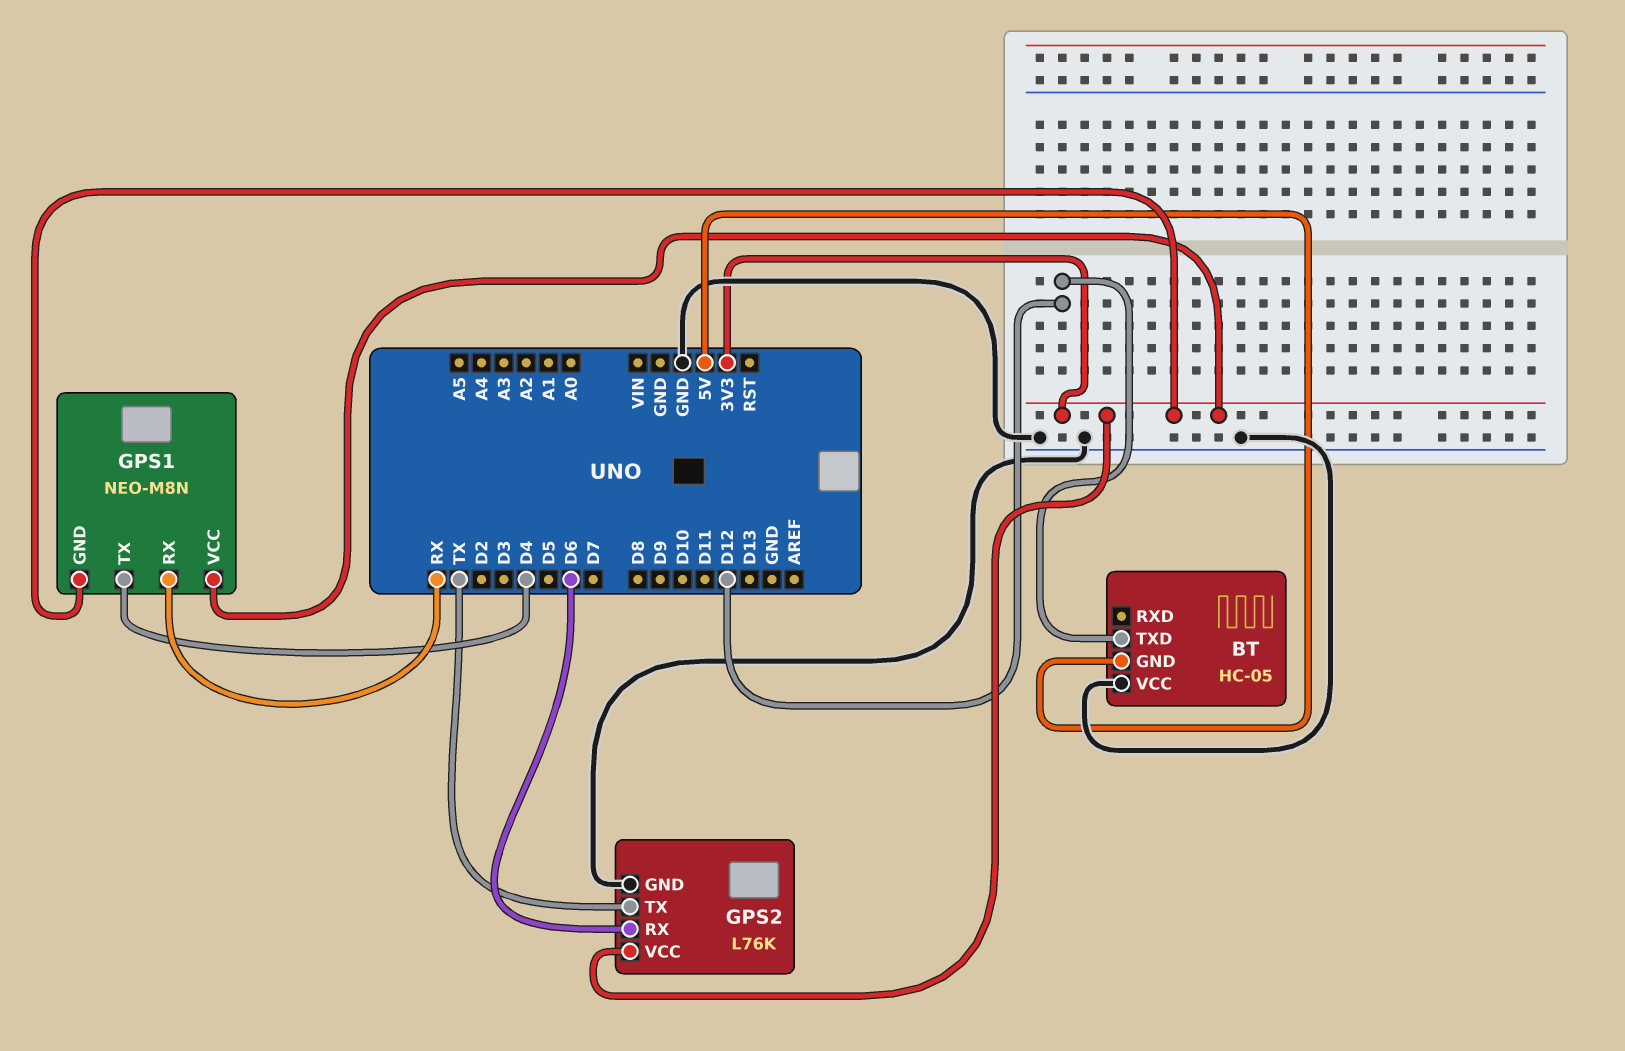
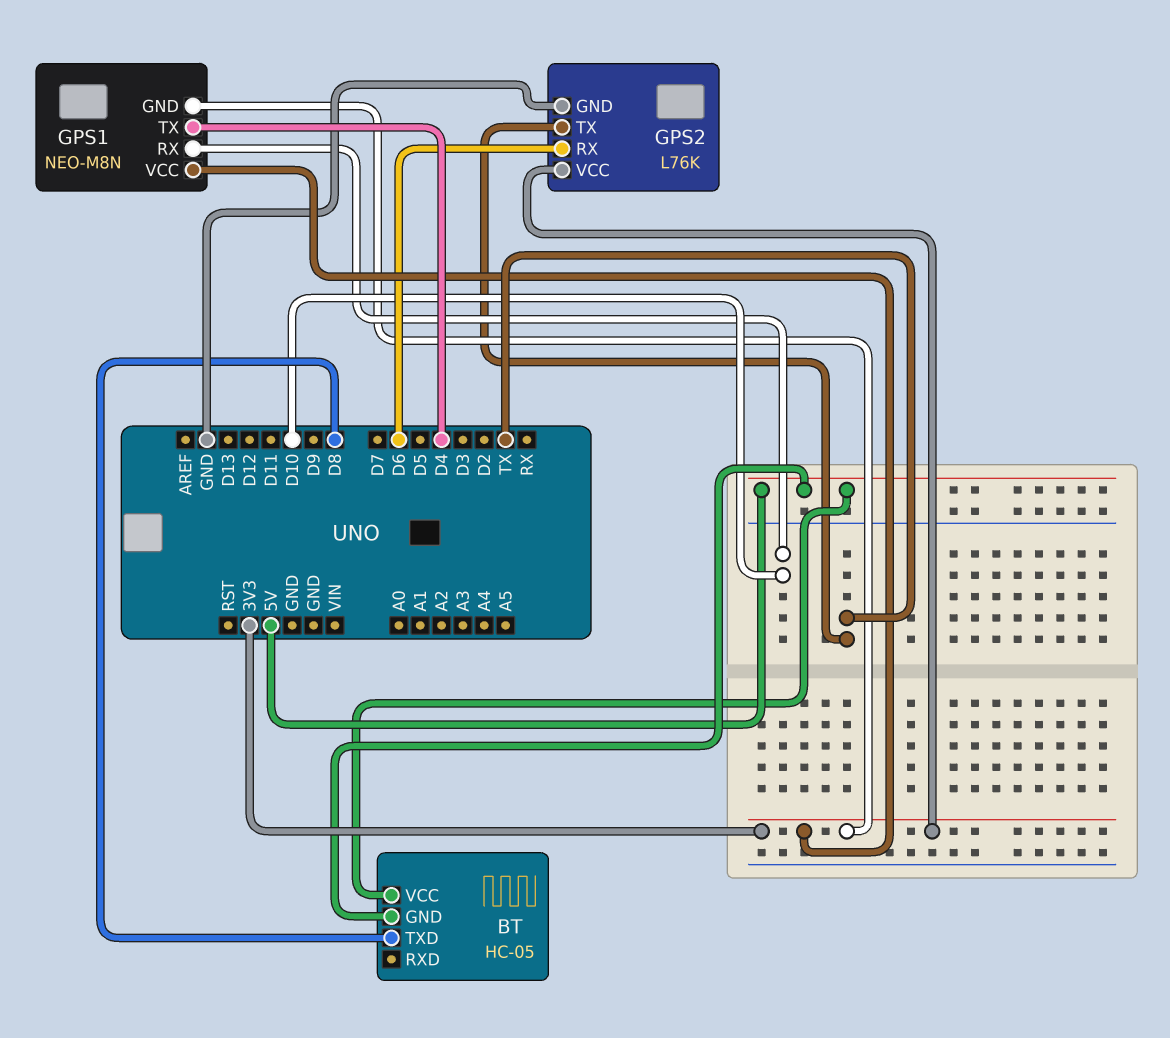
BT pin TXD: D12 -> D8
BT pin VCC: GND -> 5V
GPS1 pin RX: RX -> D10

